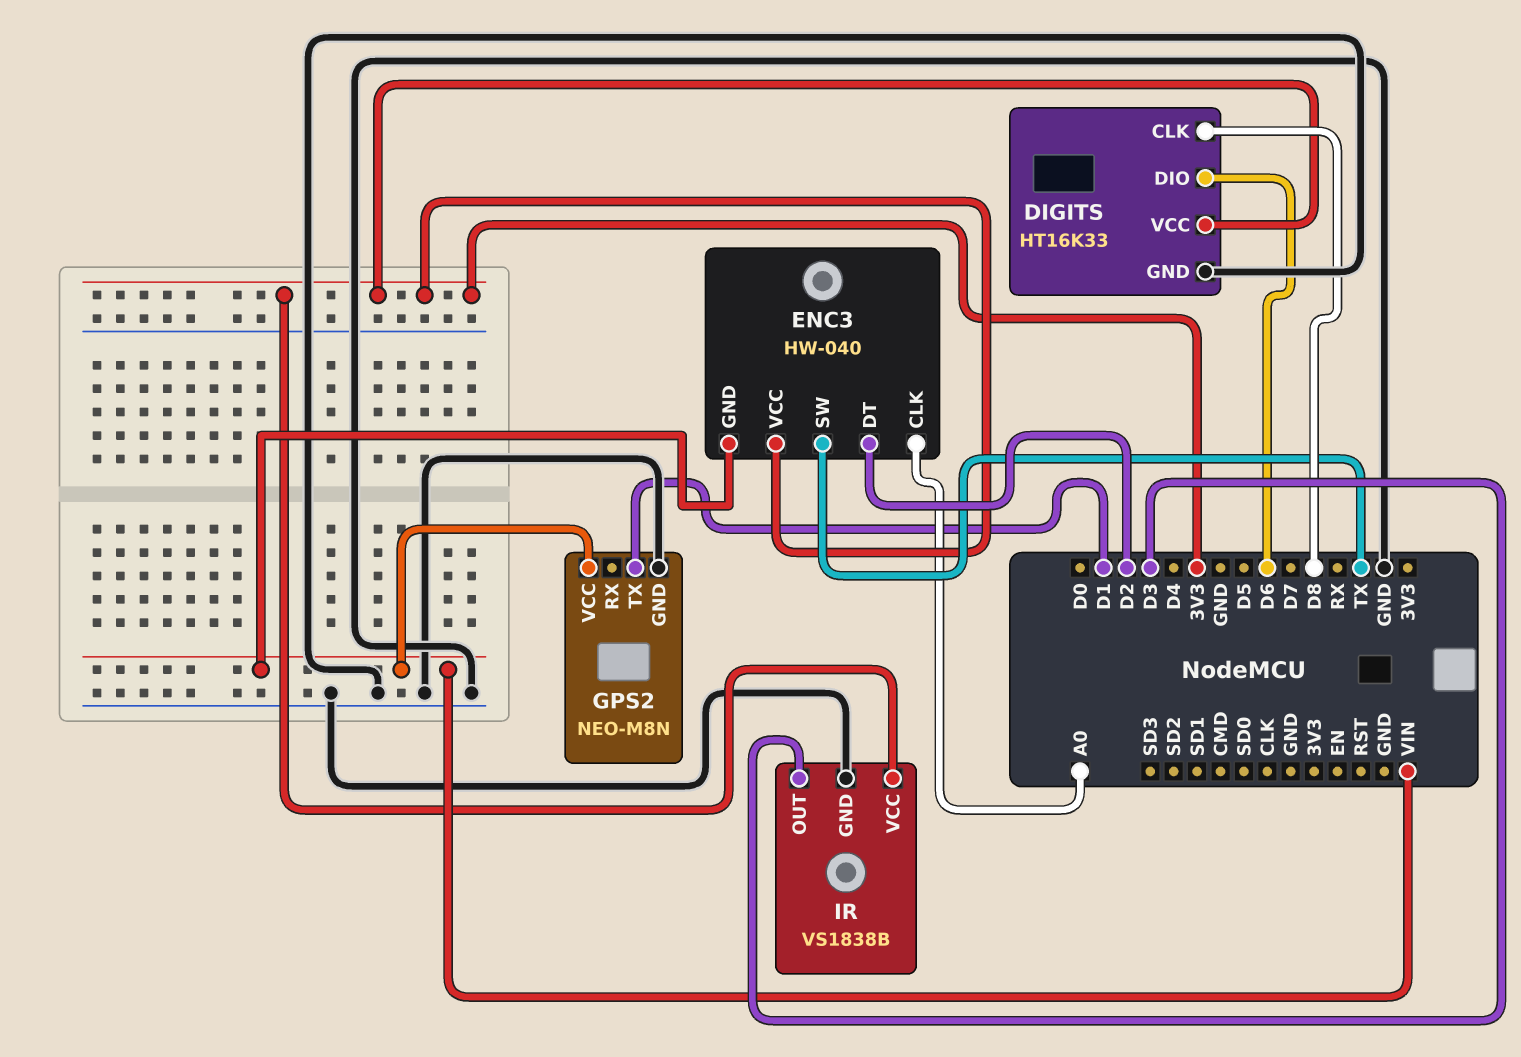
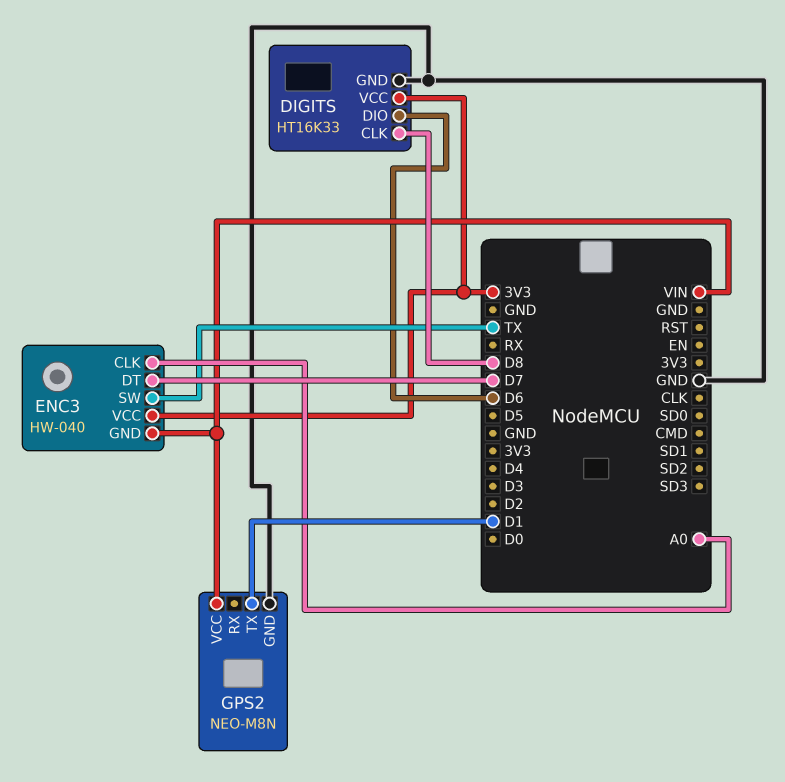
ENC3 pin DT: D2 -> D7
IR: VS1838B -> none
IR pin GND: GND -> none
IR pin OUT: D3 -> none
IR pin VCC: 3V3 -> none

